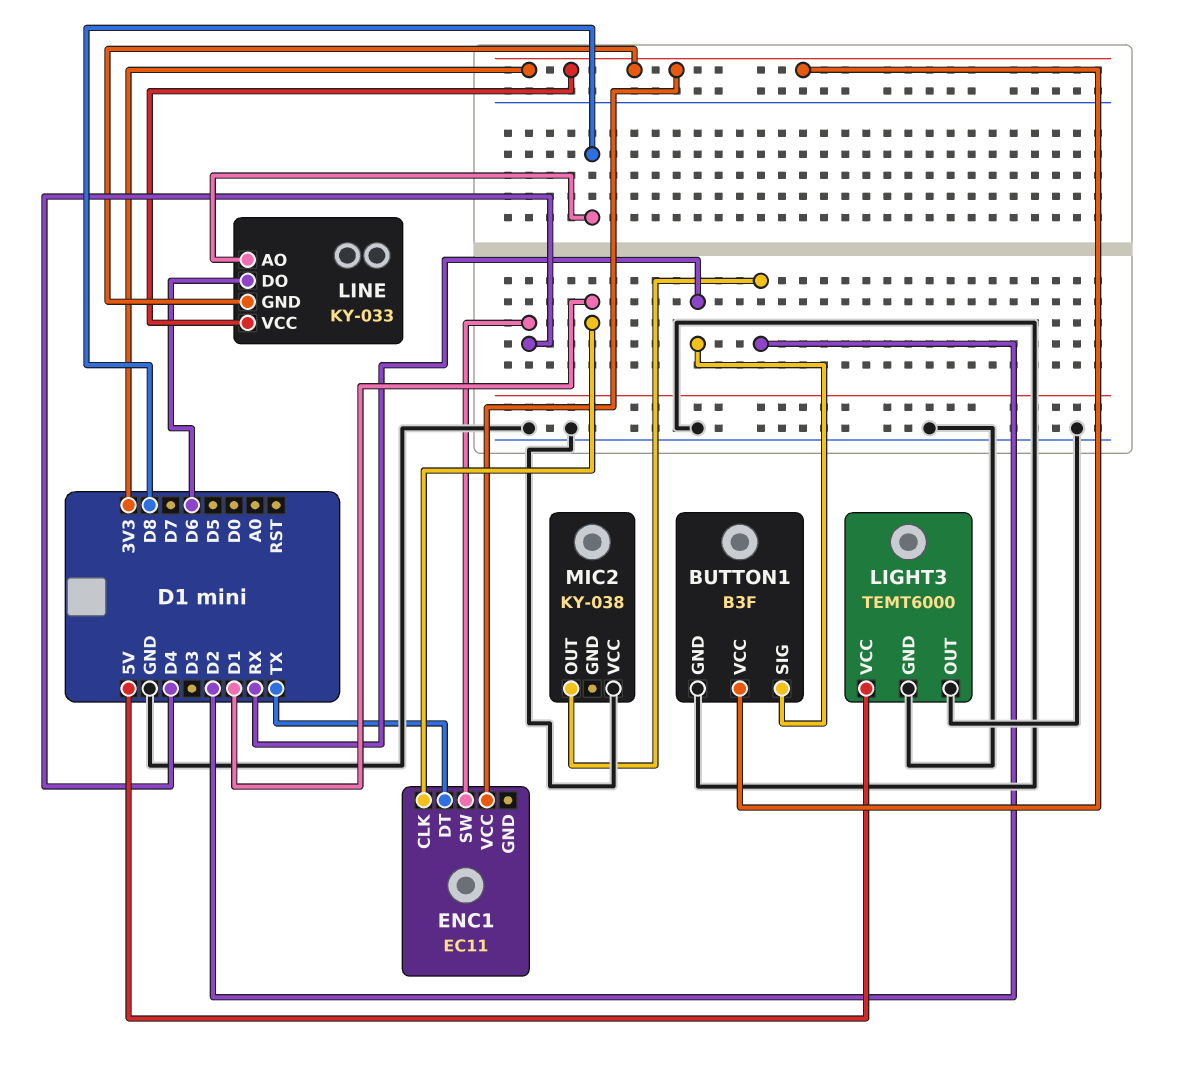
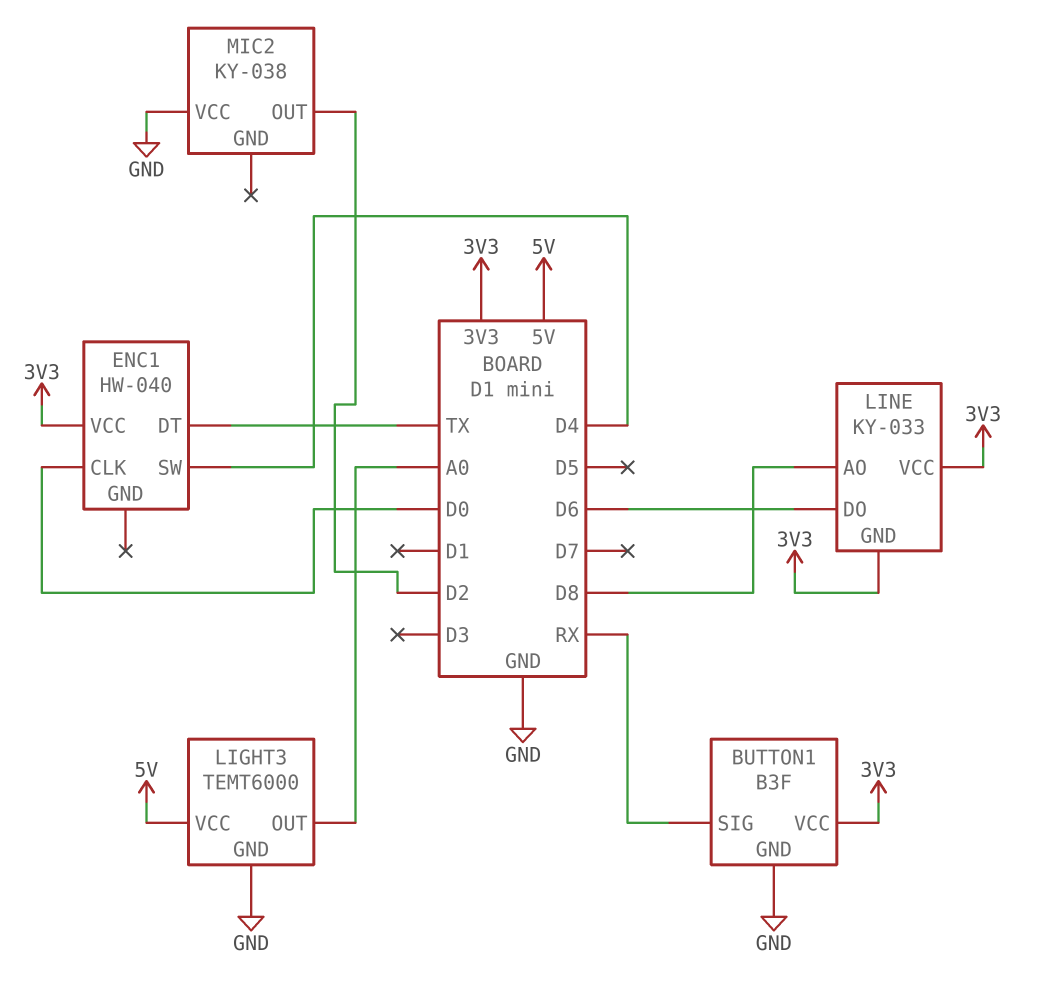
ENC1: EC11 -> HW-040
ENC1 pin CLK: D1 -> D0
LIGHT3 pin OUT: GND -> A0

